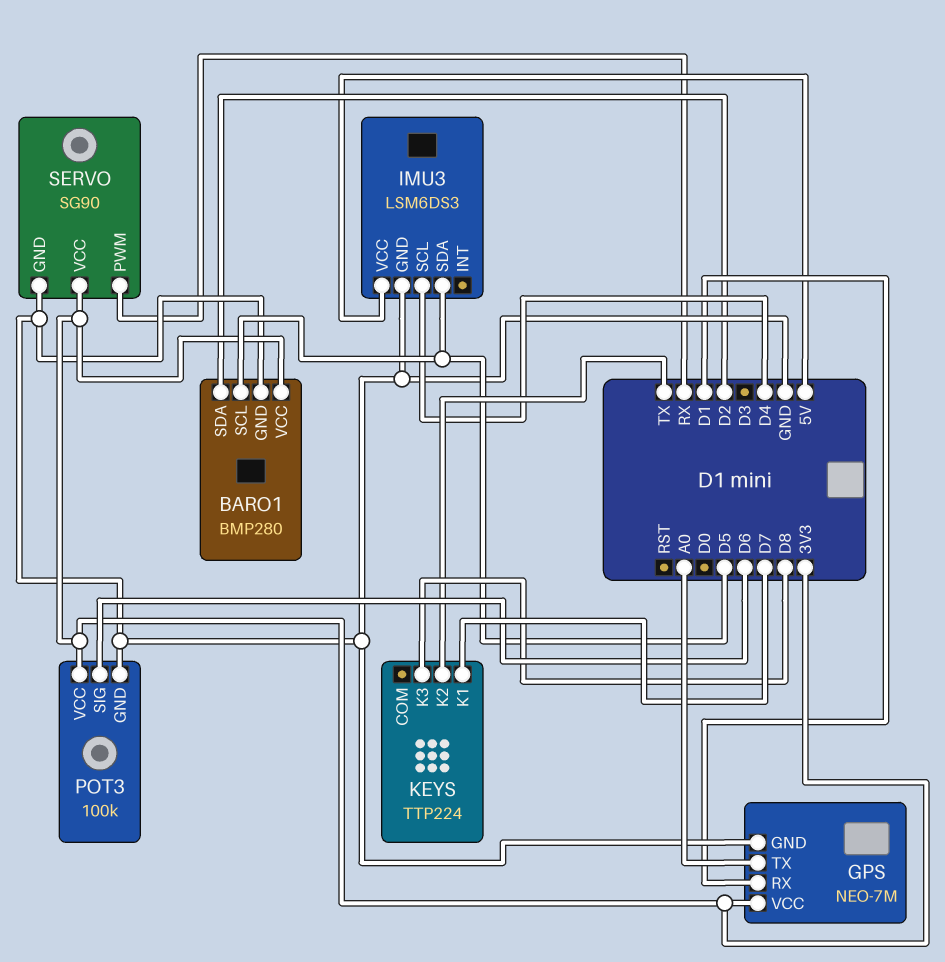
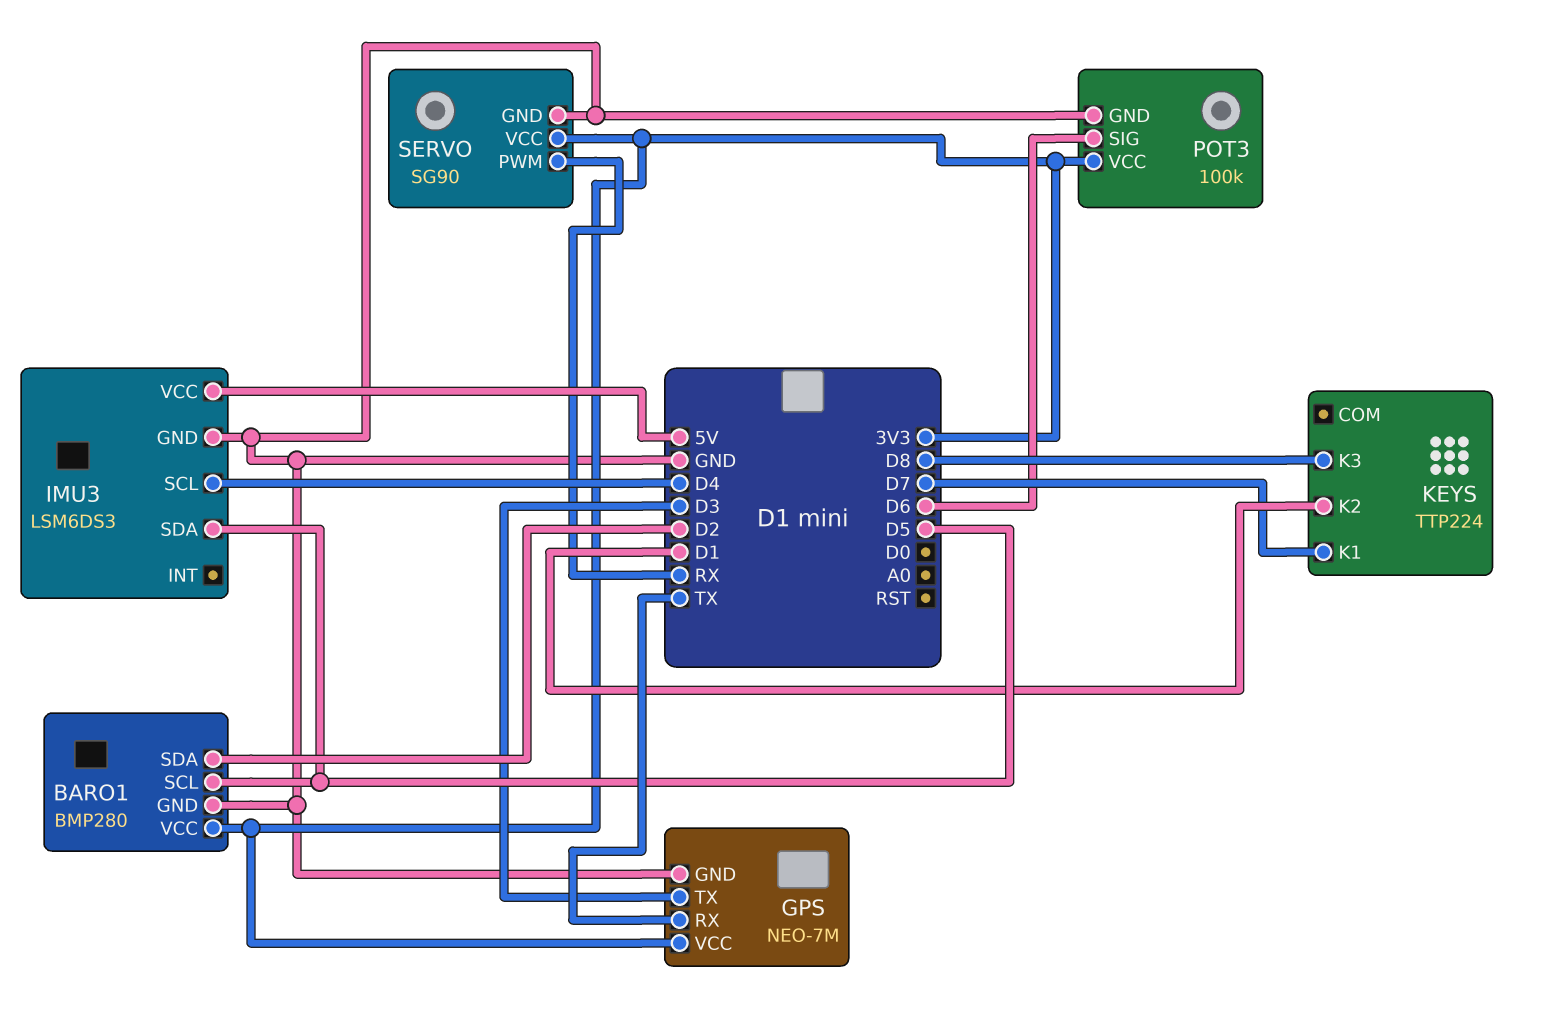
GPS pin RX: D1 -> TX
GPS pin TX: A0 -> D3
KEYS pin K2: TX -> D1

